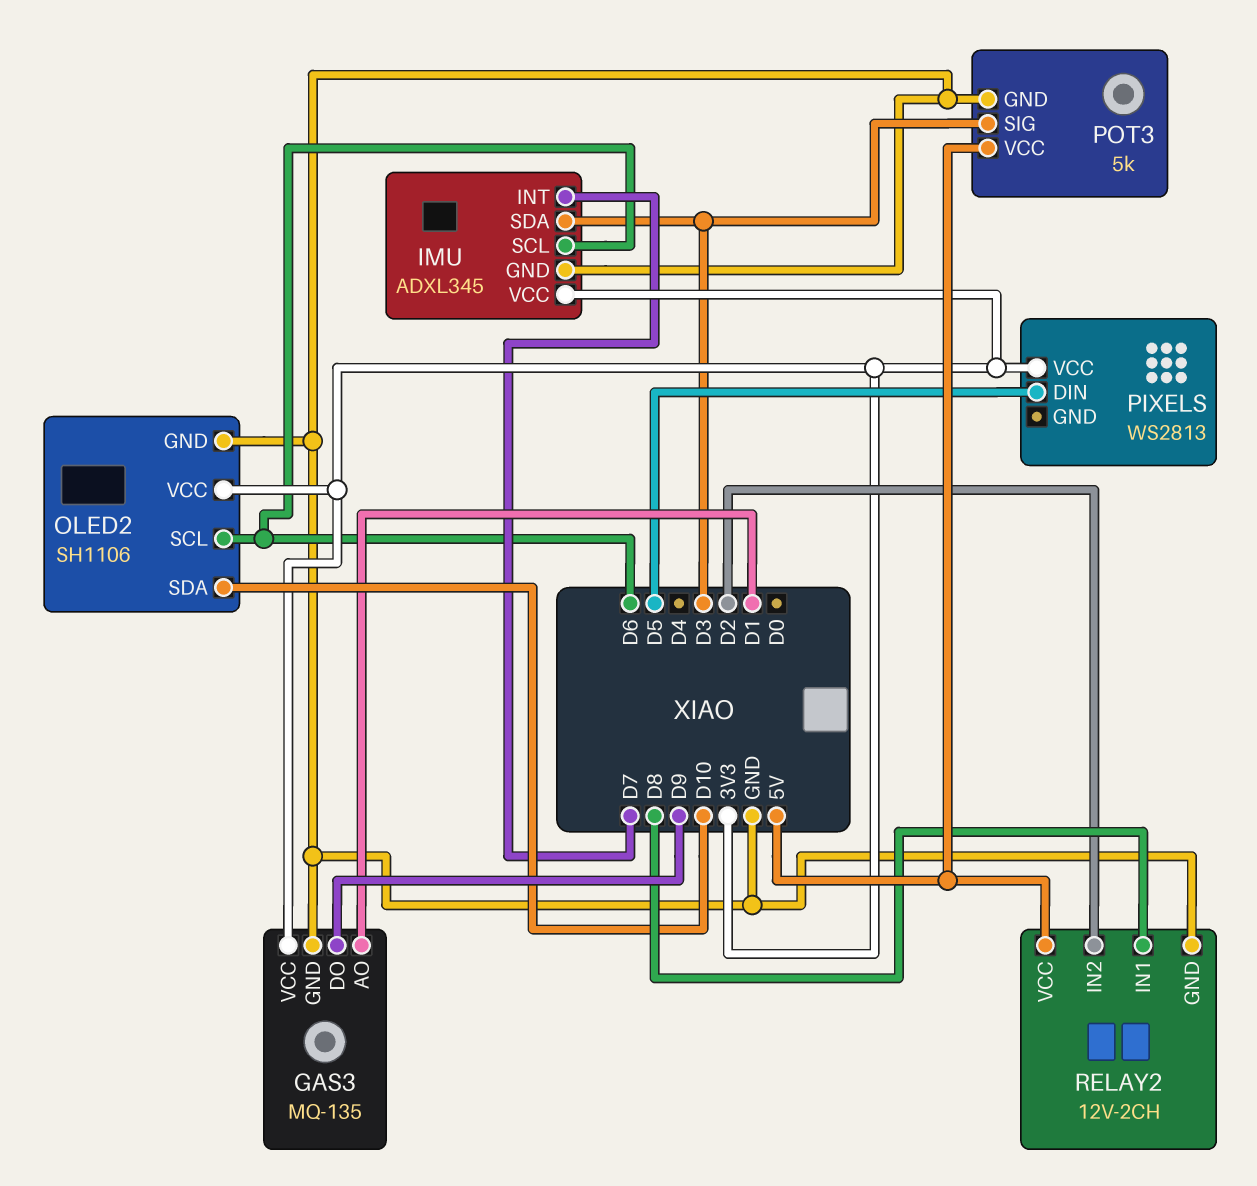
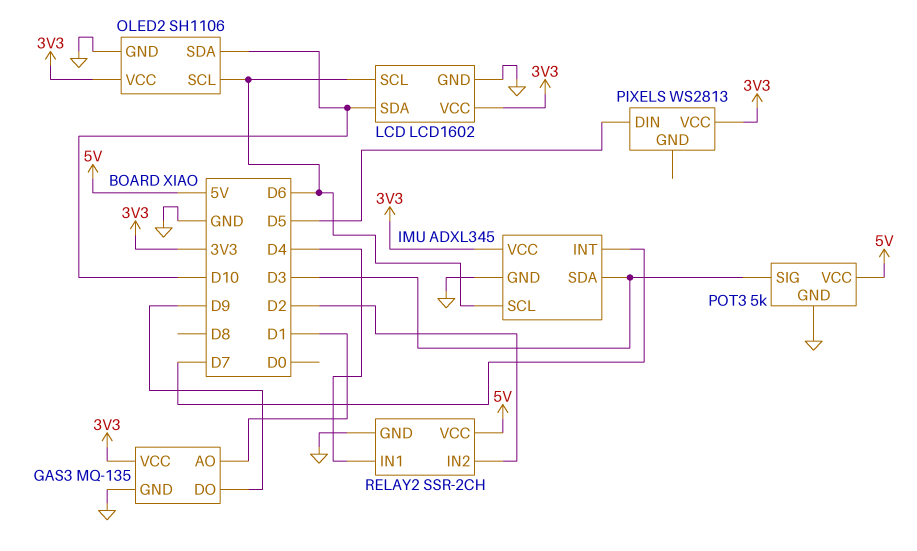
LCD: none -> LCD1602
LCD pin GND: none -> GND
LCD pin SCL: none -> D6
LCD pin SDA: none -> D10
LCD pin VCC: none -> 3V3
RELAY2: 12V-2CH -> SSR-2CH
RELAY2 pin IN1: D8 -> D4

